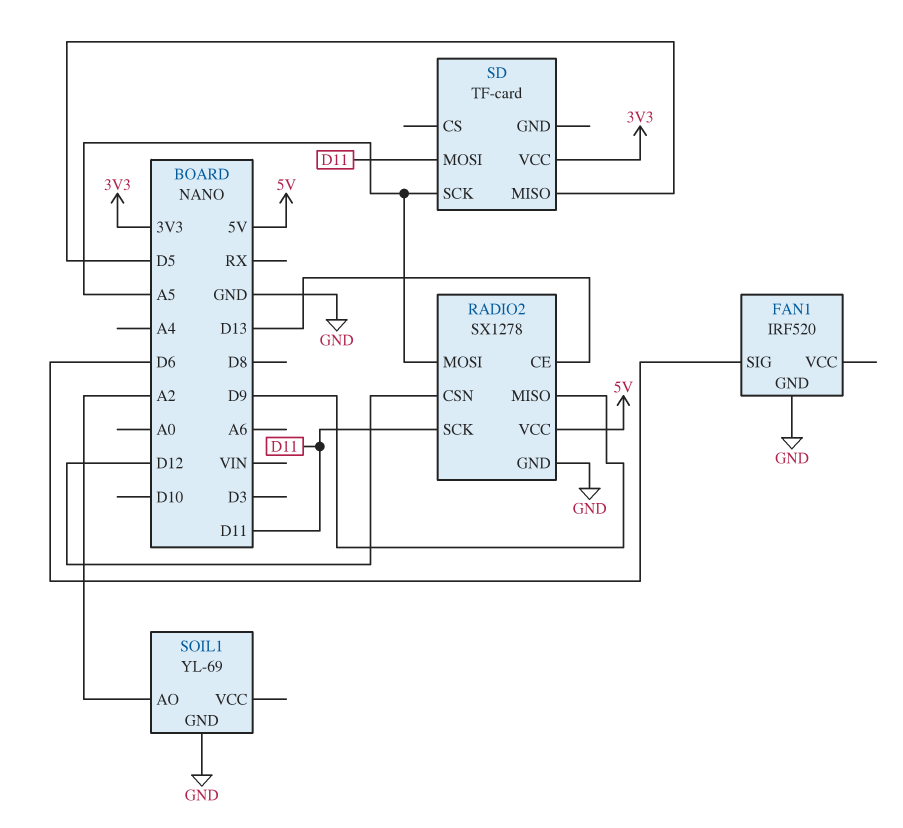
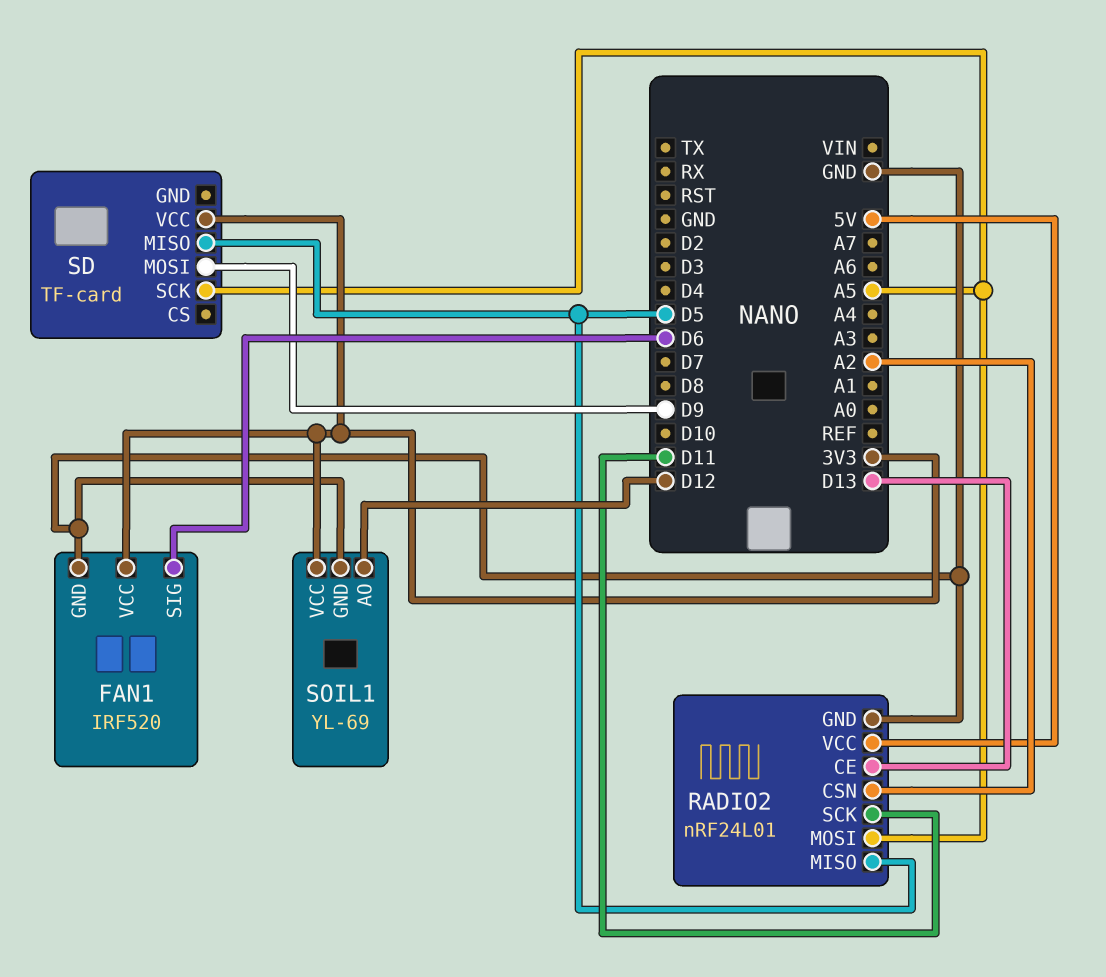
FAN1 pin VCC: none -> 3V3
RADIO2: SX1278 -> nRF24L01
RADIO2 pin CSN: D12 -> A2
RADIO2 pin MISO: D9 -> D5
SD pin MOSI: D11 -> D9
SOIL1 pin AO: A2 -> D12
SOIL1 pin VCC: none -> 3V3

